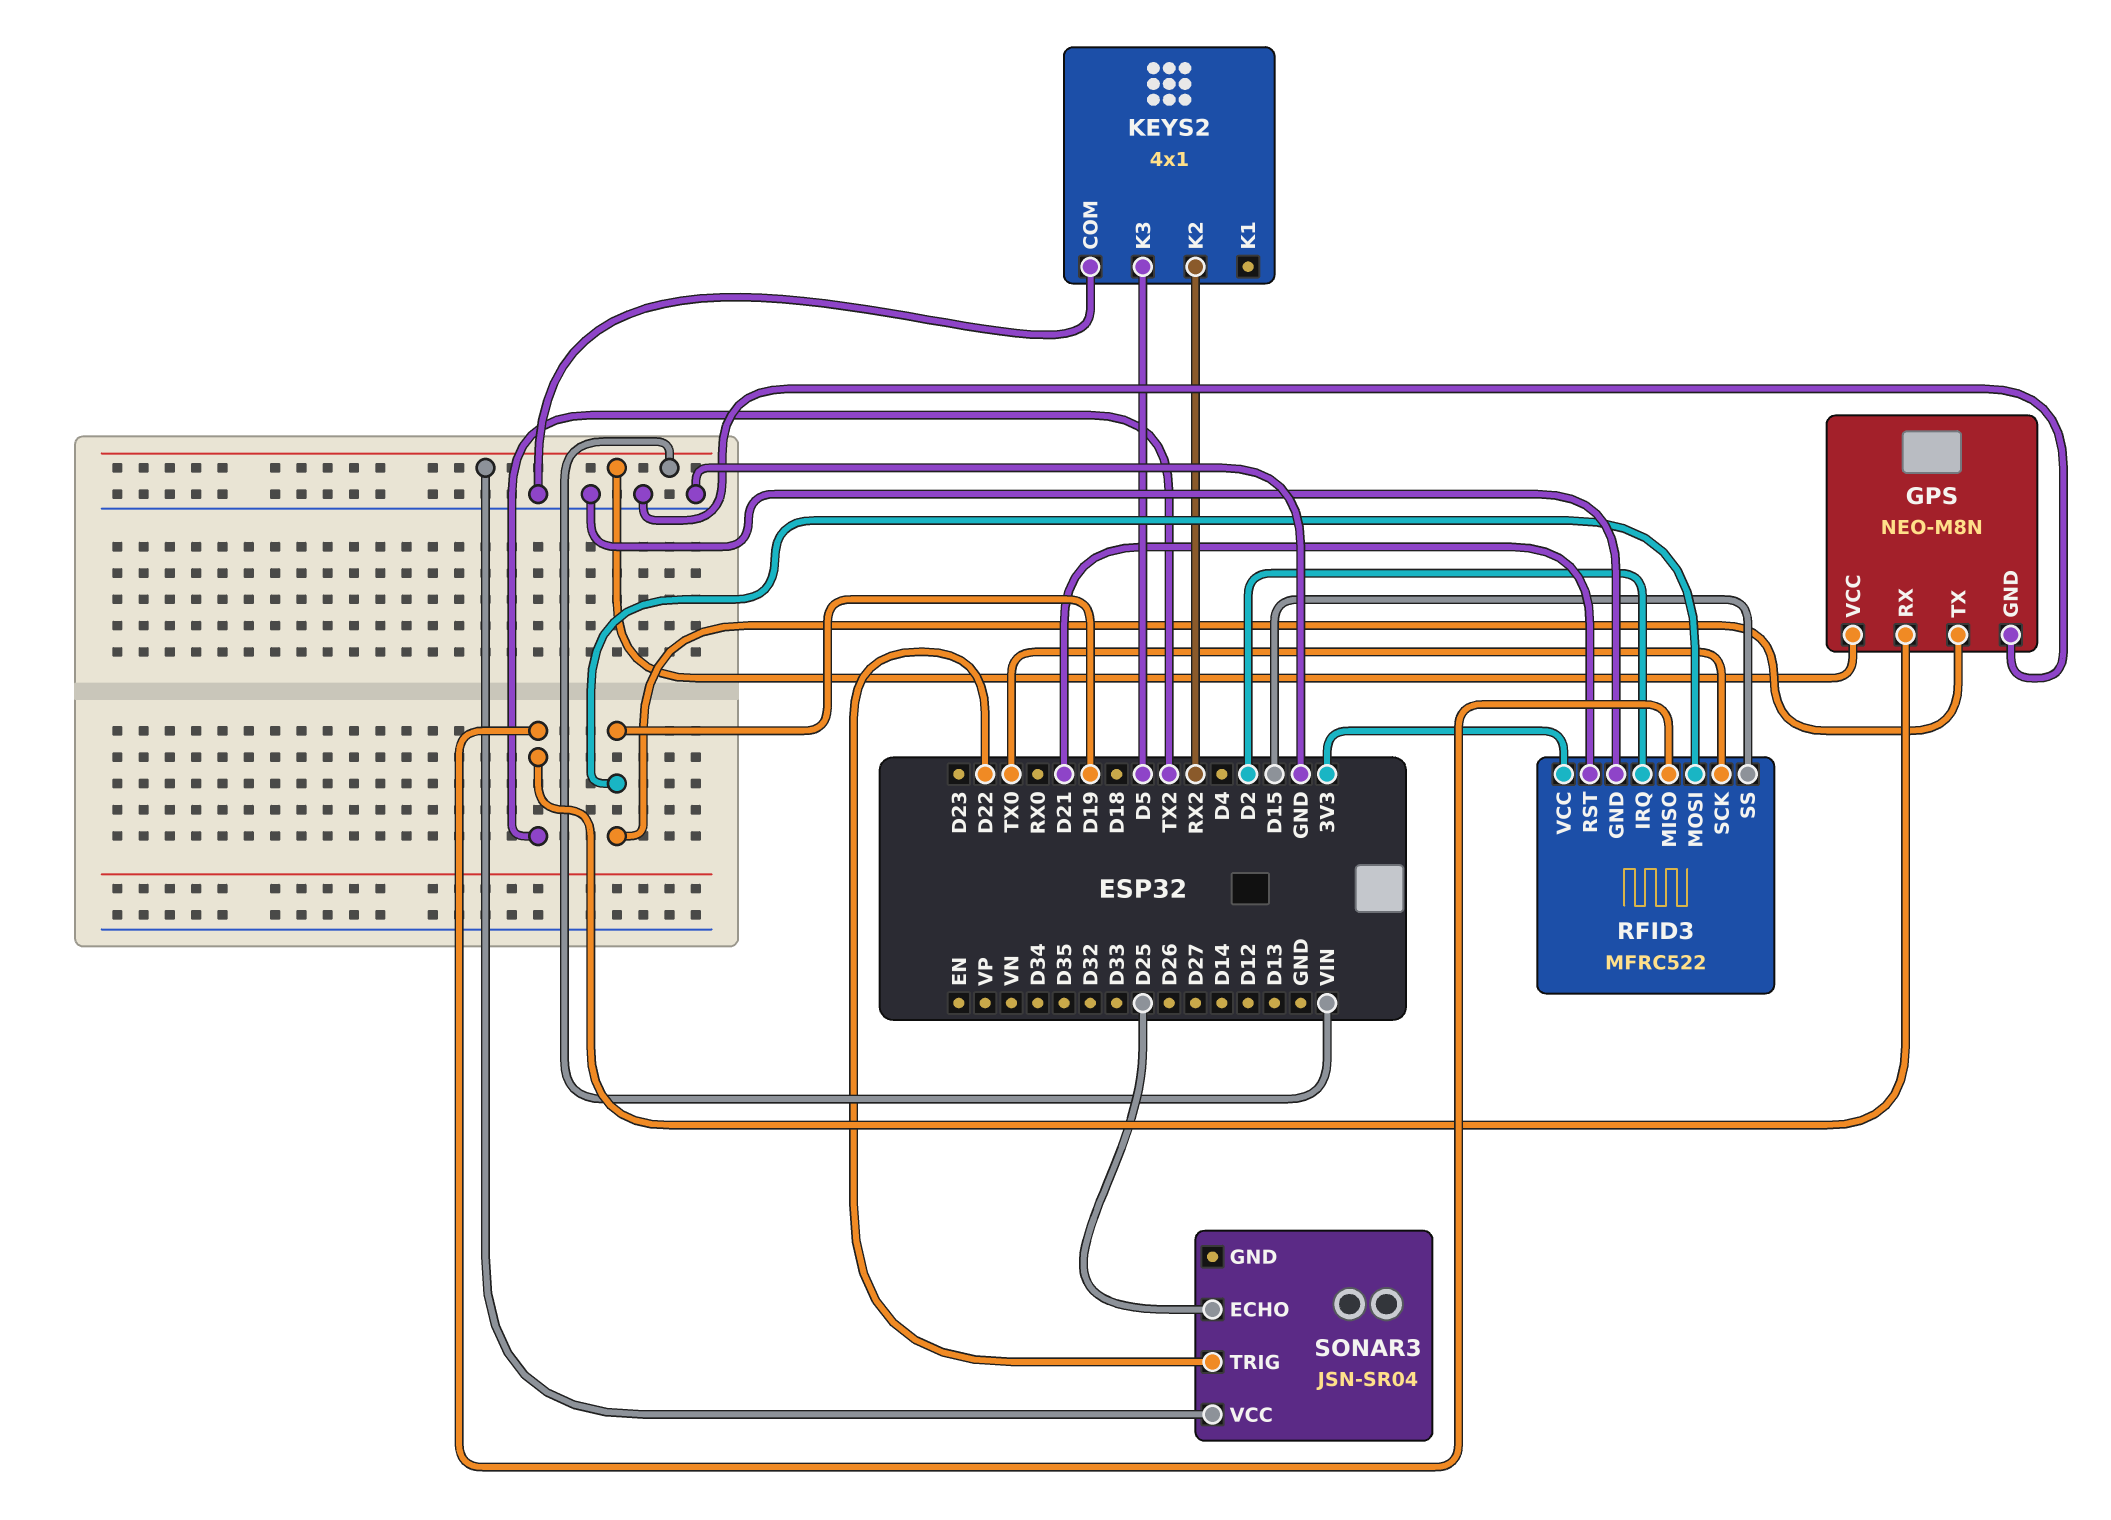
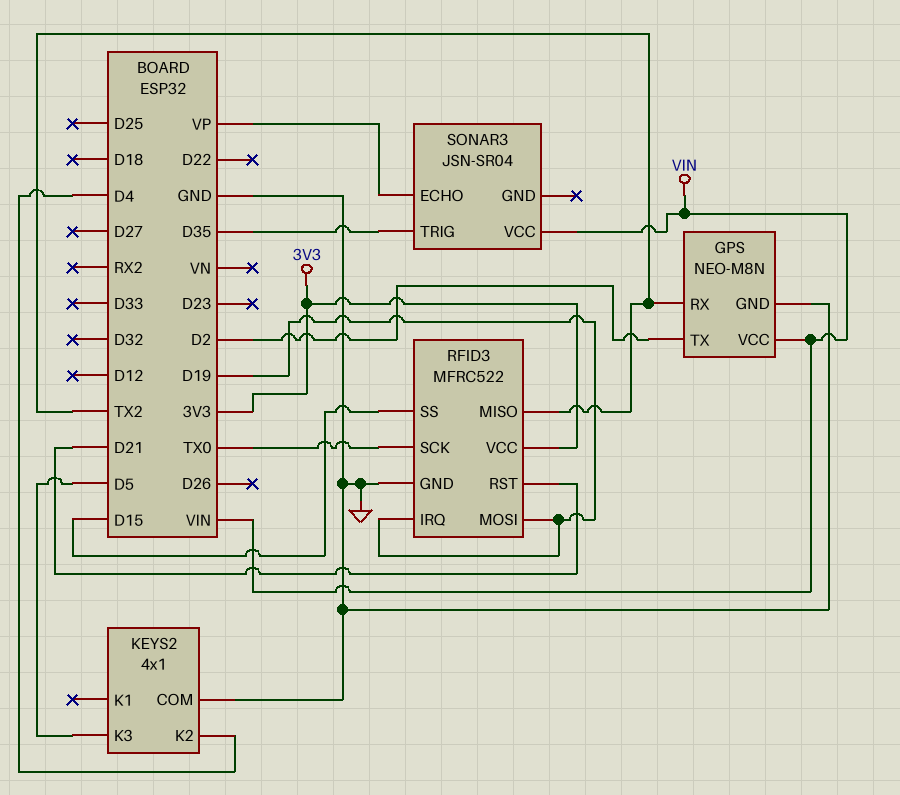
GPS pin TX: D19 -> D2
KEYS2 pin K2: RX2 -> D4
RFID3 pin IRQ: D2 -> D19
SONAR3 pin ECHO: D25 -> VP
SONAR3 pin TRIG: D22 -> D35

